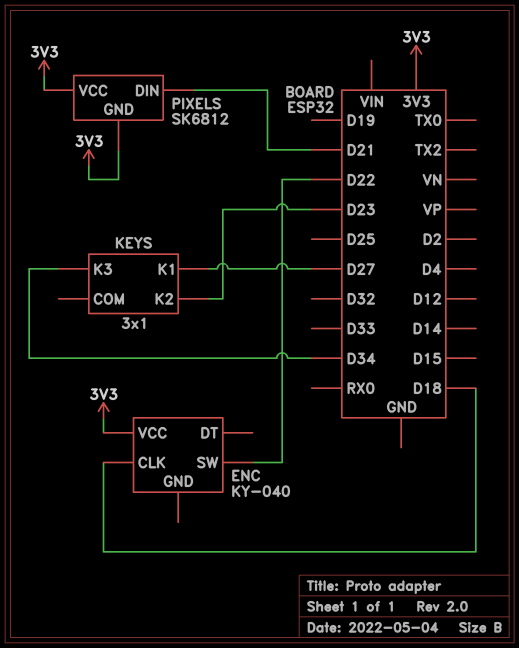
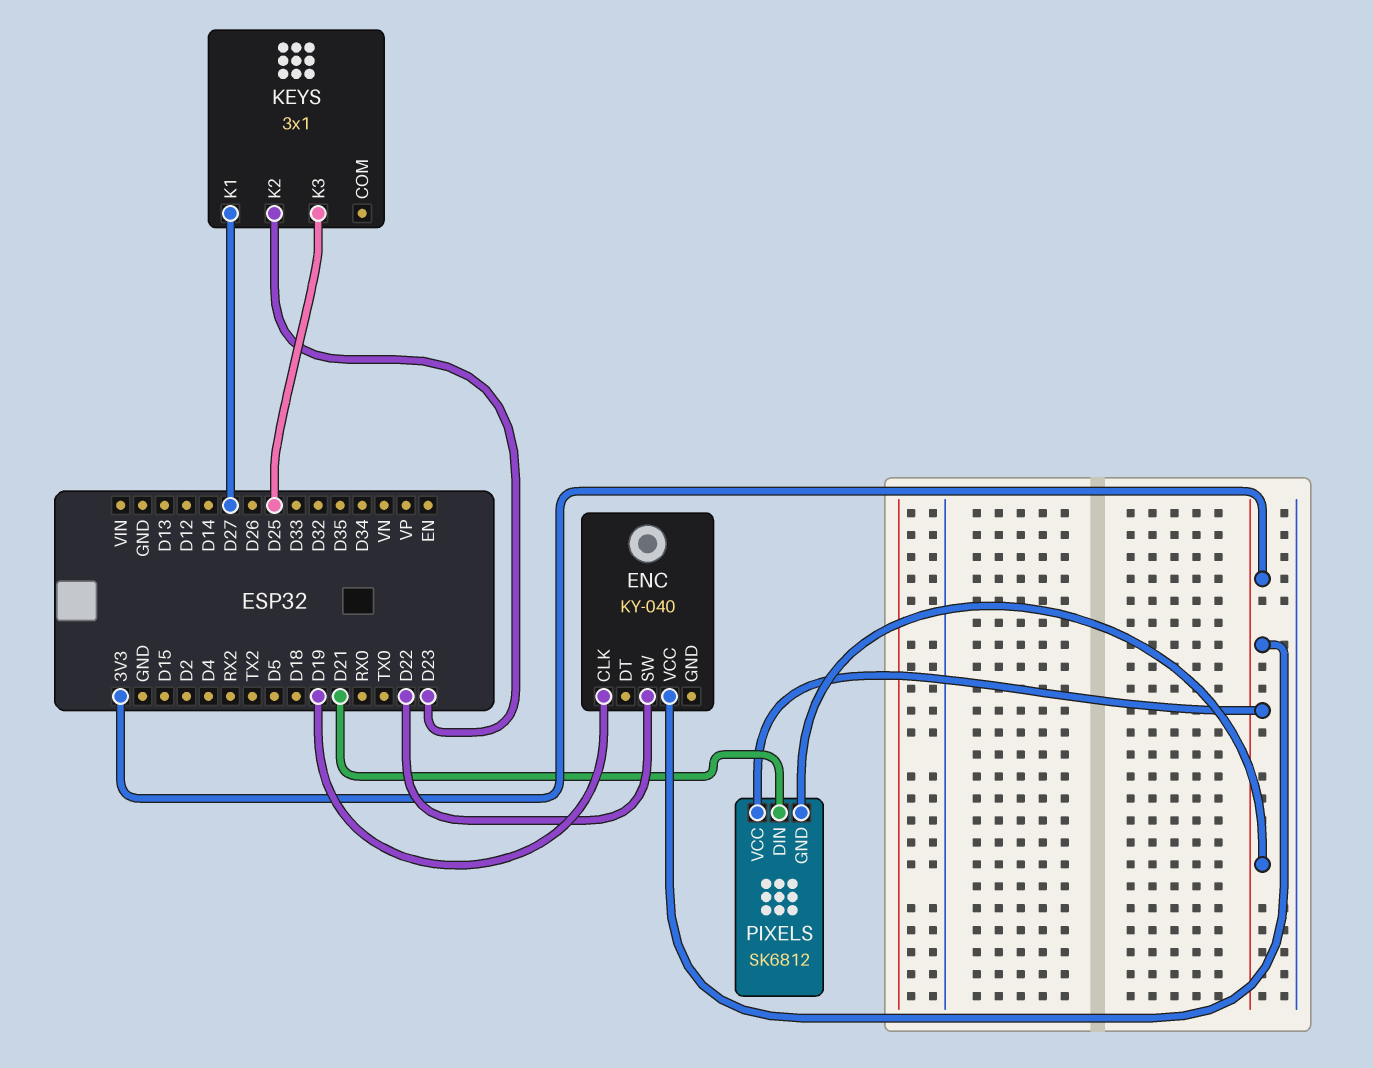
ENC pin CLK: D18 -> D19
KEYS pin K3: D34 -> D25

